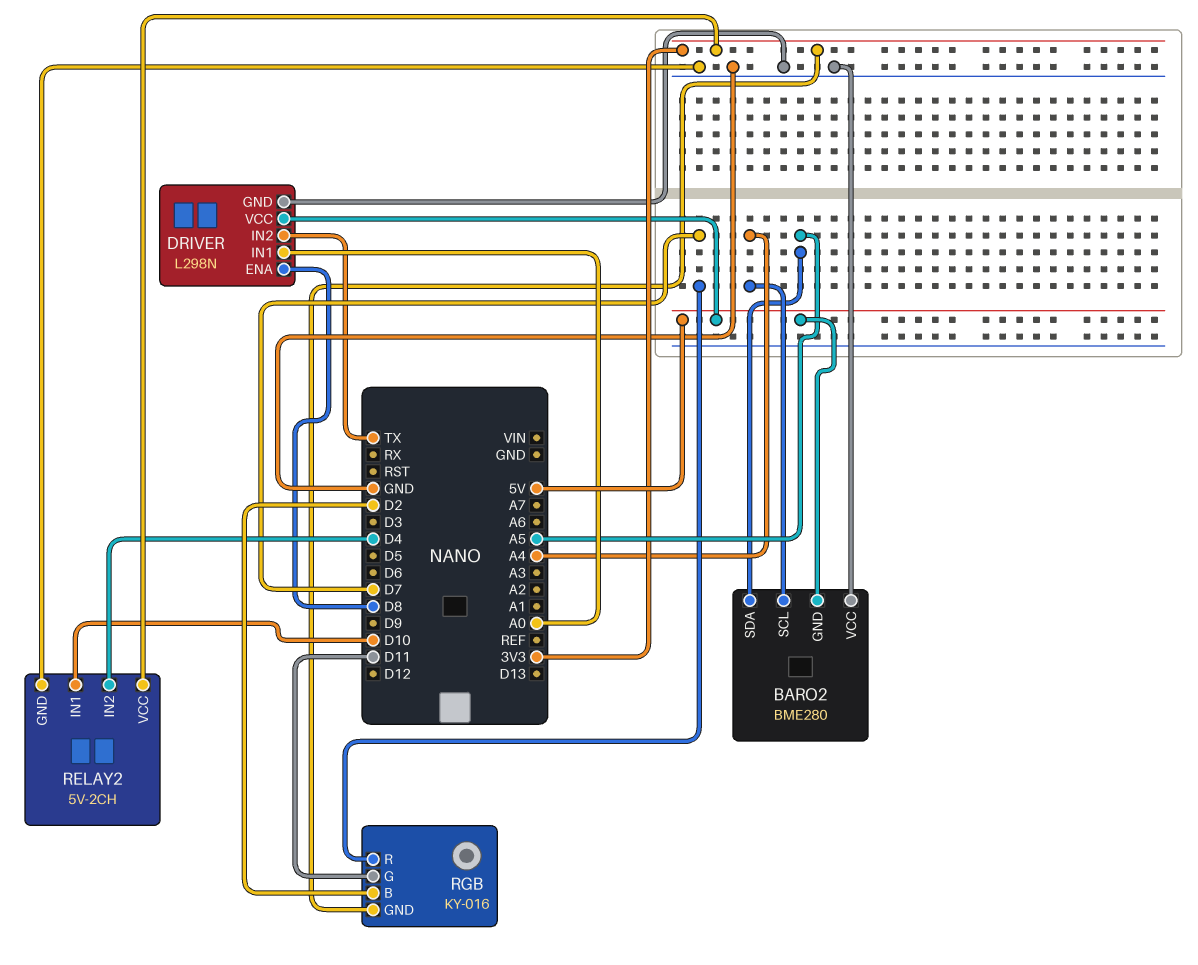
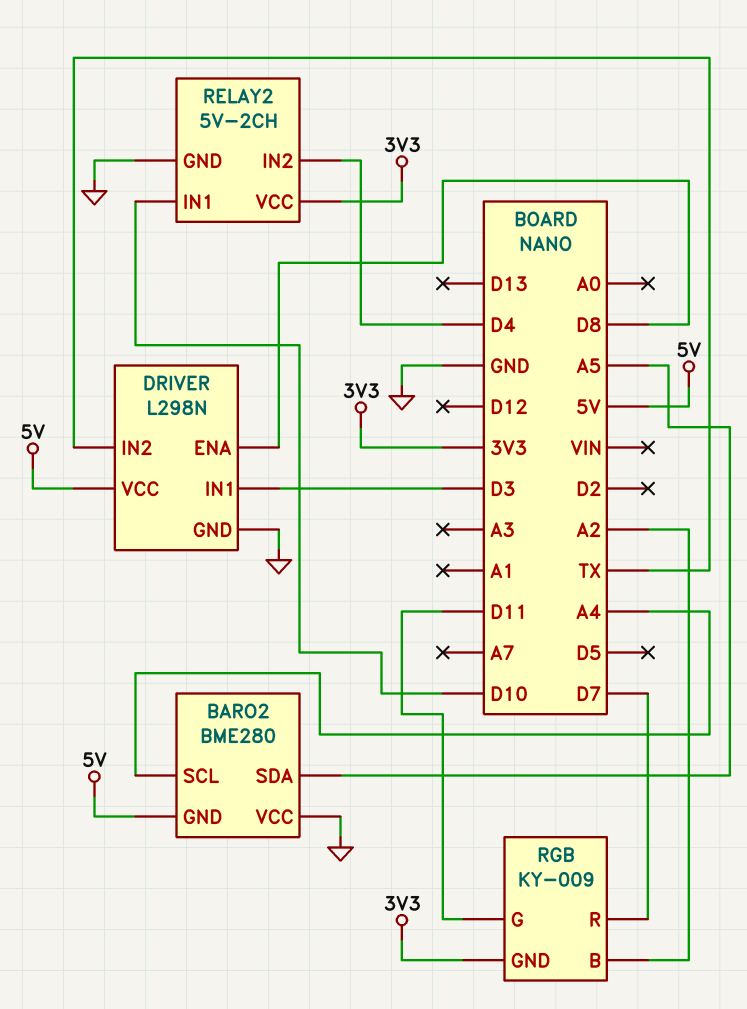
DRIVER pin IN1: A0 -> D3
RGB: KY-016 -> KY-009
RGB pin B: D2 -> A2

